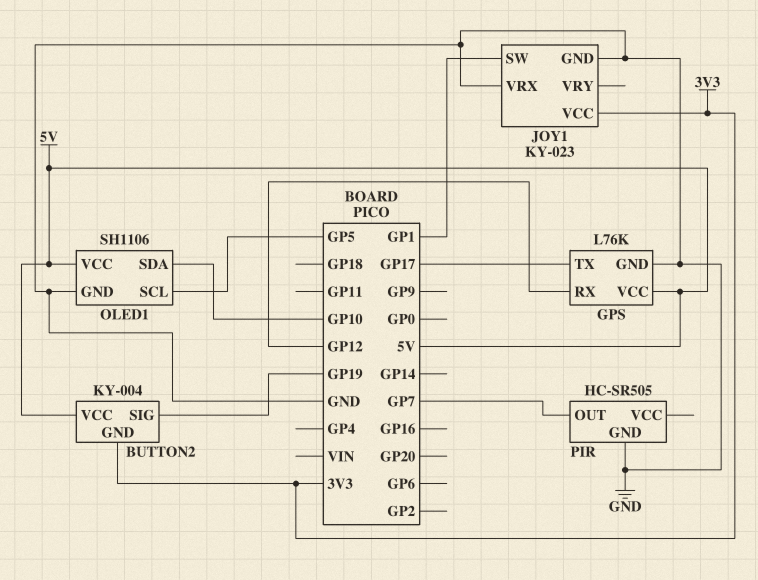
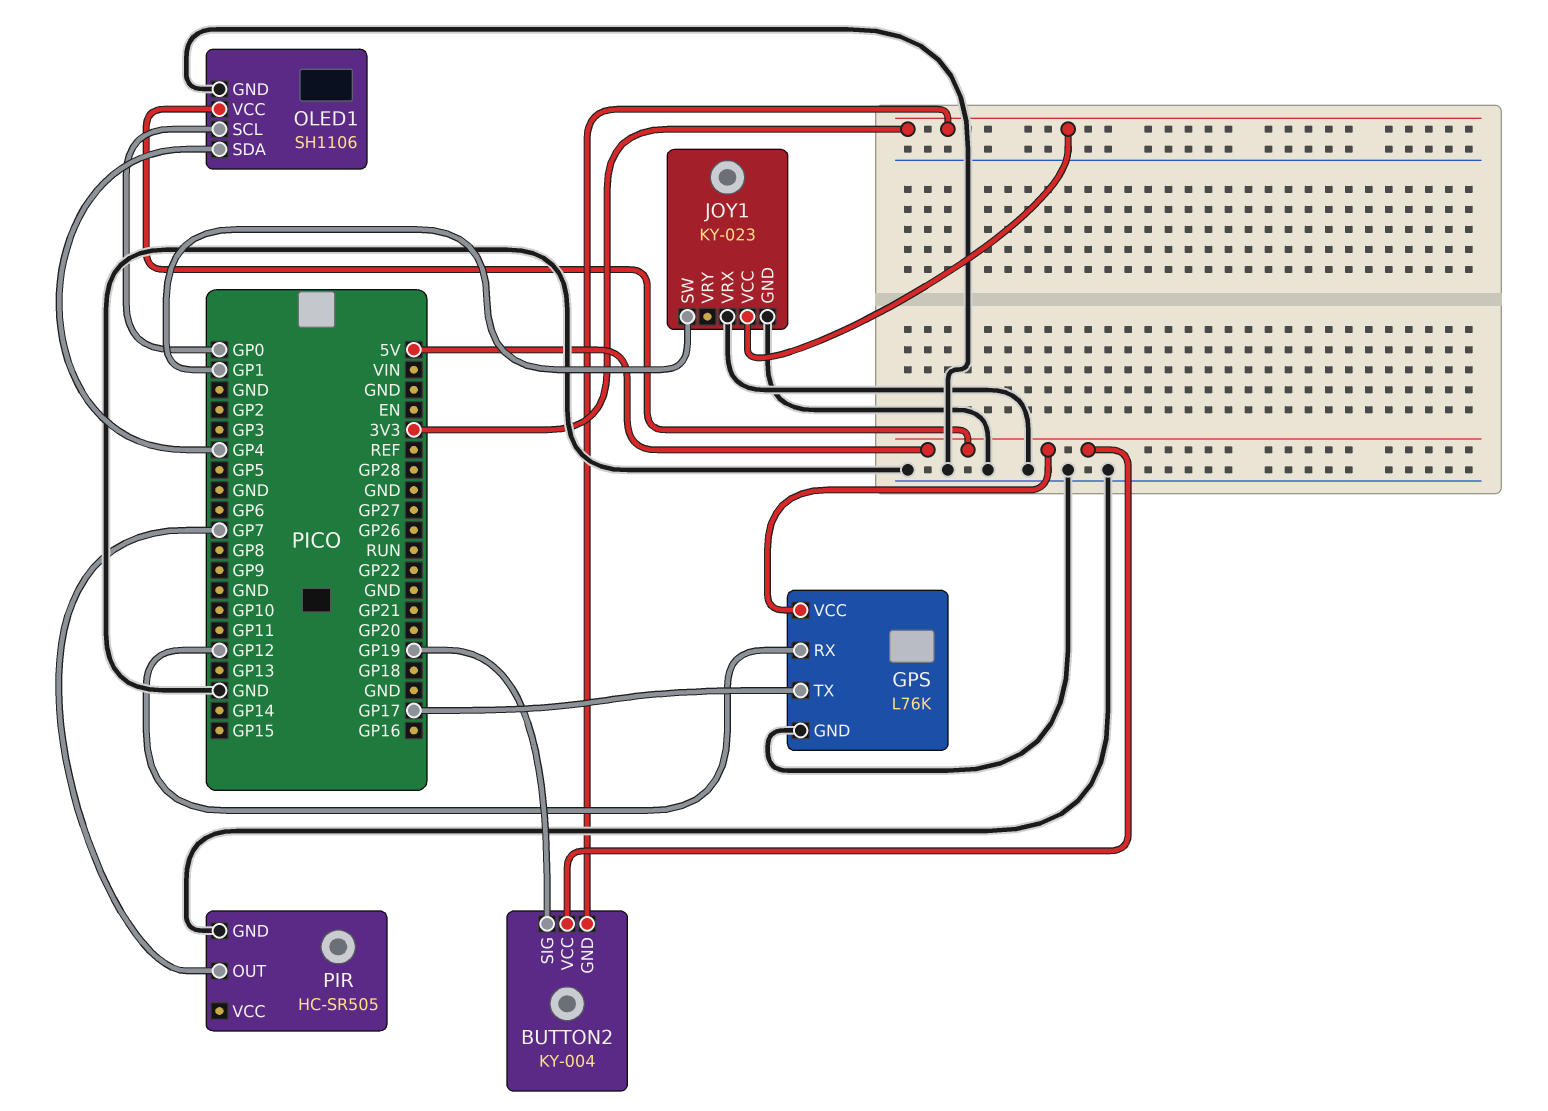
OLED1 pin SCL: GP5 -> GP0
OLED1 pin SDA: GP10 -> GP4

